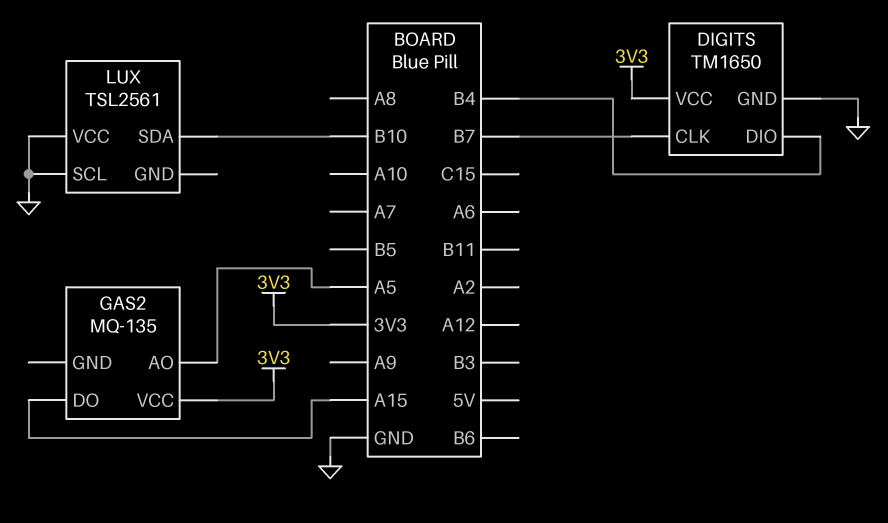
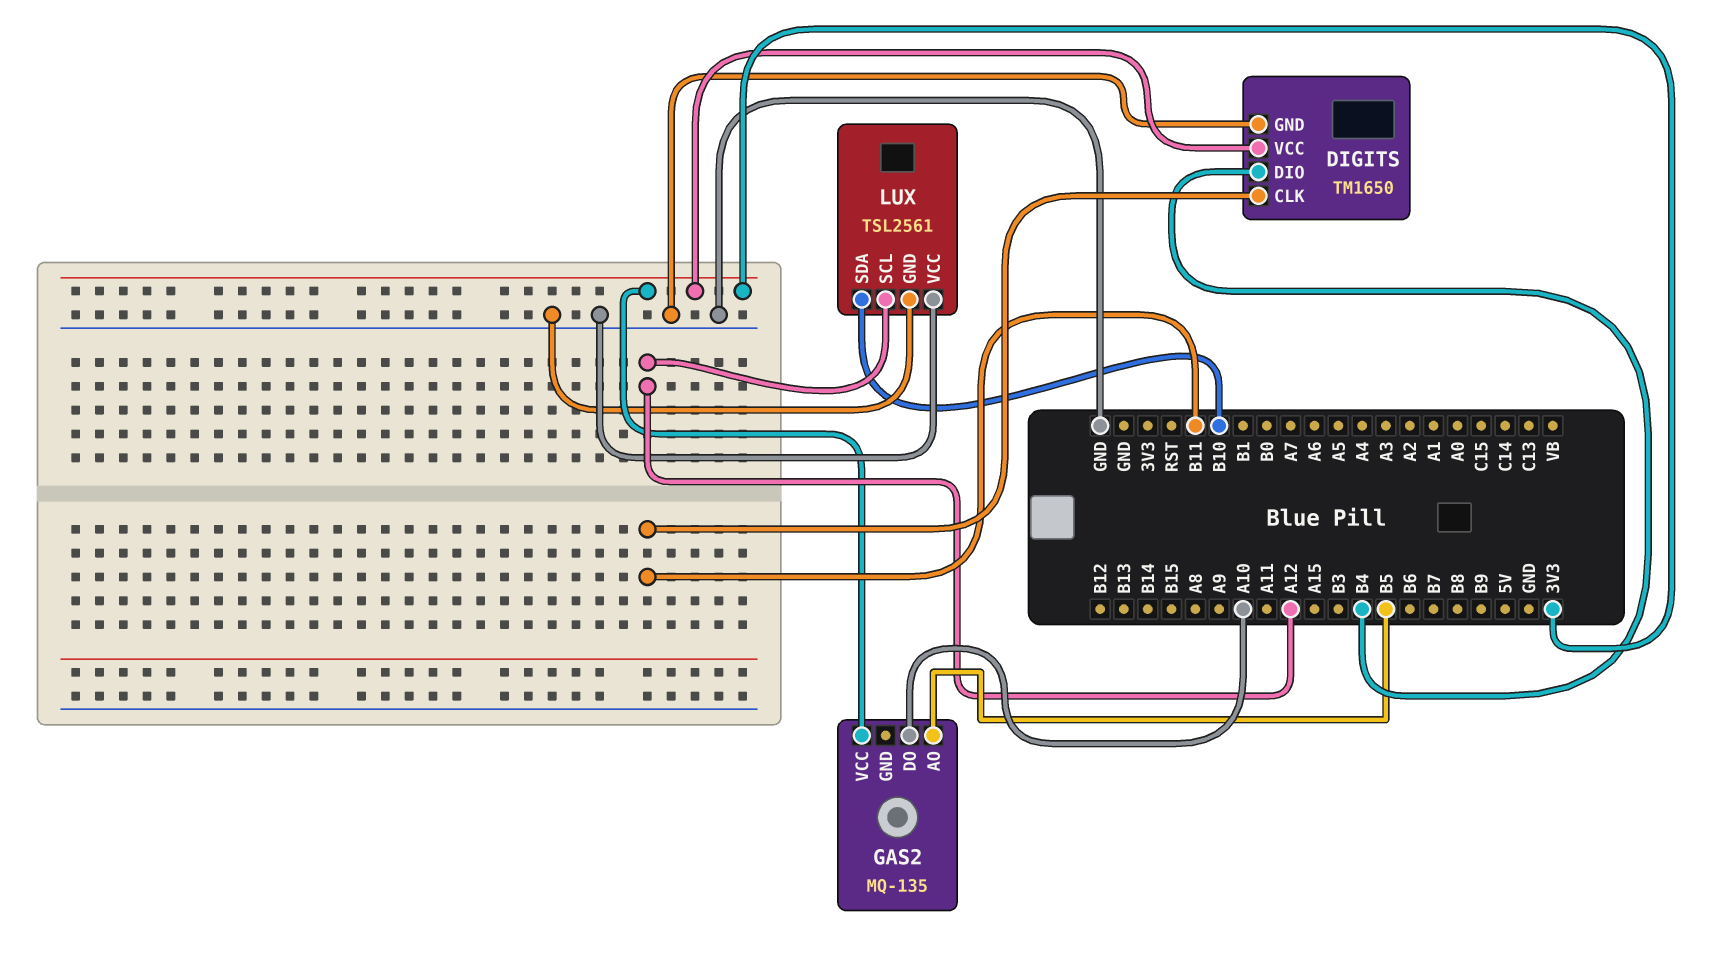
DIGITS pin CLK: B7 -> B11
GAS2 pin AO: A5 -> B5
GAS2 pin DO: A15 -> A10
LUX pin GND: none -> GND
LUX pin SCL: GND -> A12

